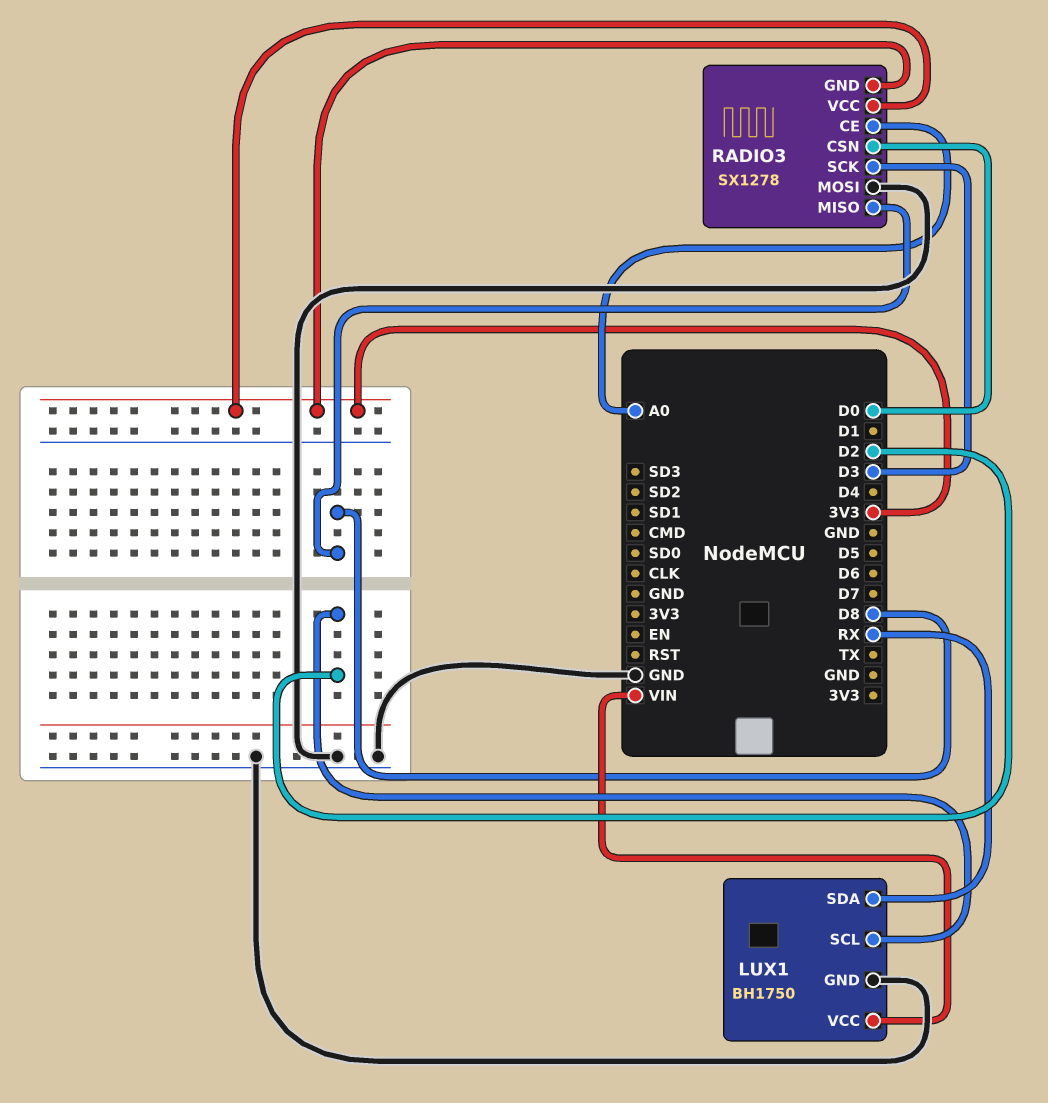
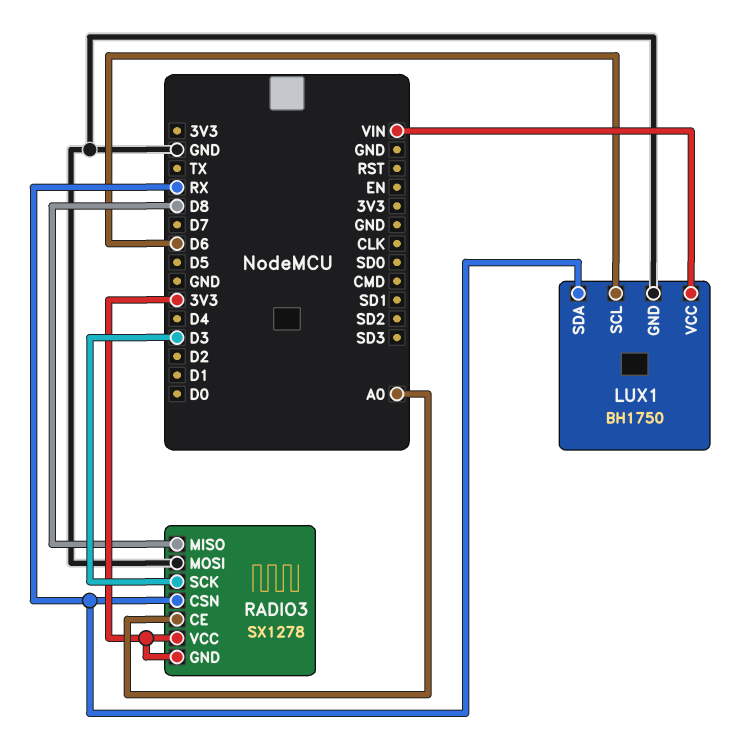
LUX1 pin SCL: D2 -> D6
RADIO3 pin CSN: D0 -> RX

